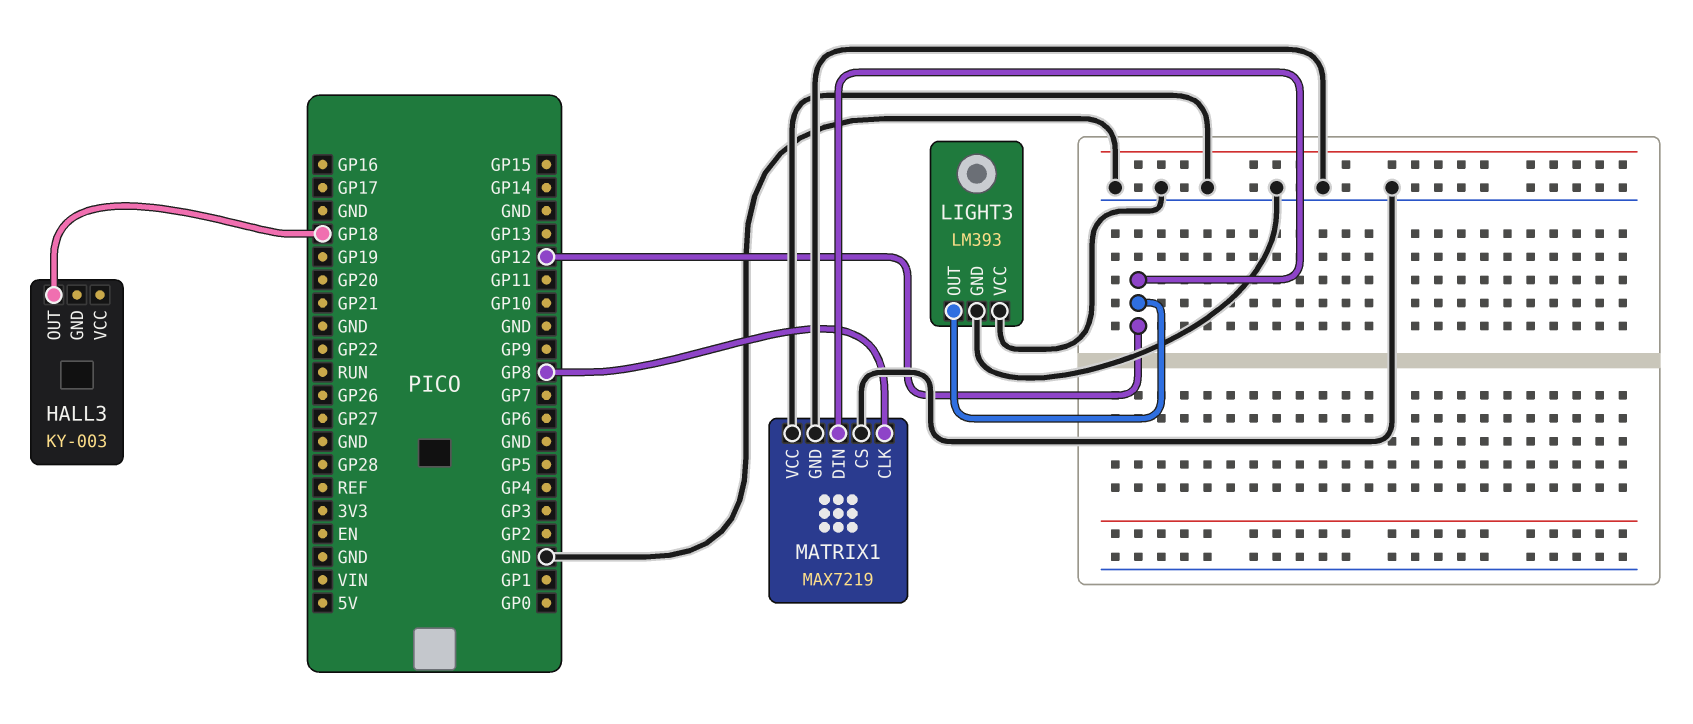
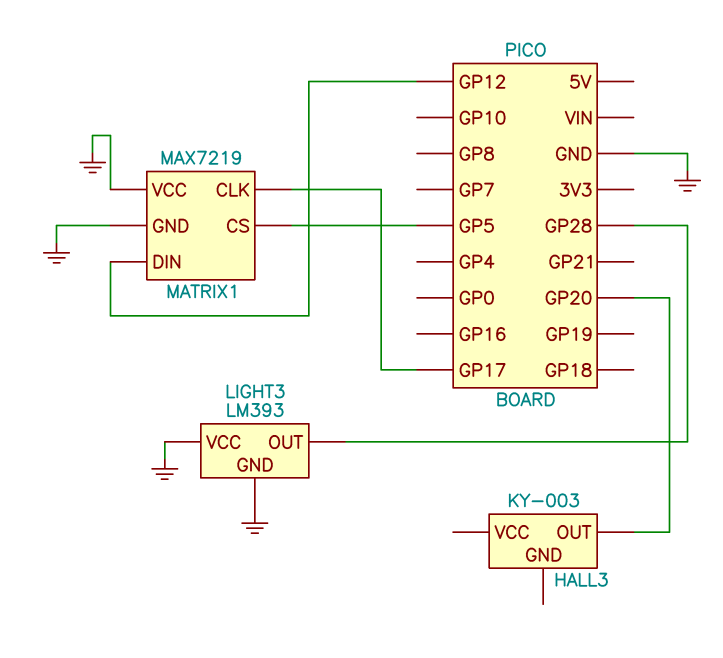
HALL3 pin OUT: GP18 -> GP20
LIGHT3 pin OUT: GP12 -> GP28
MATRIX1 pin CLK: GP8 -> GP17
MATRIX1 pin CS: GND -> GP5

